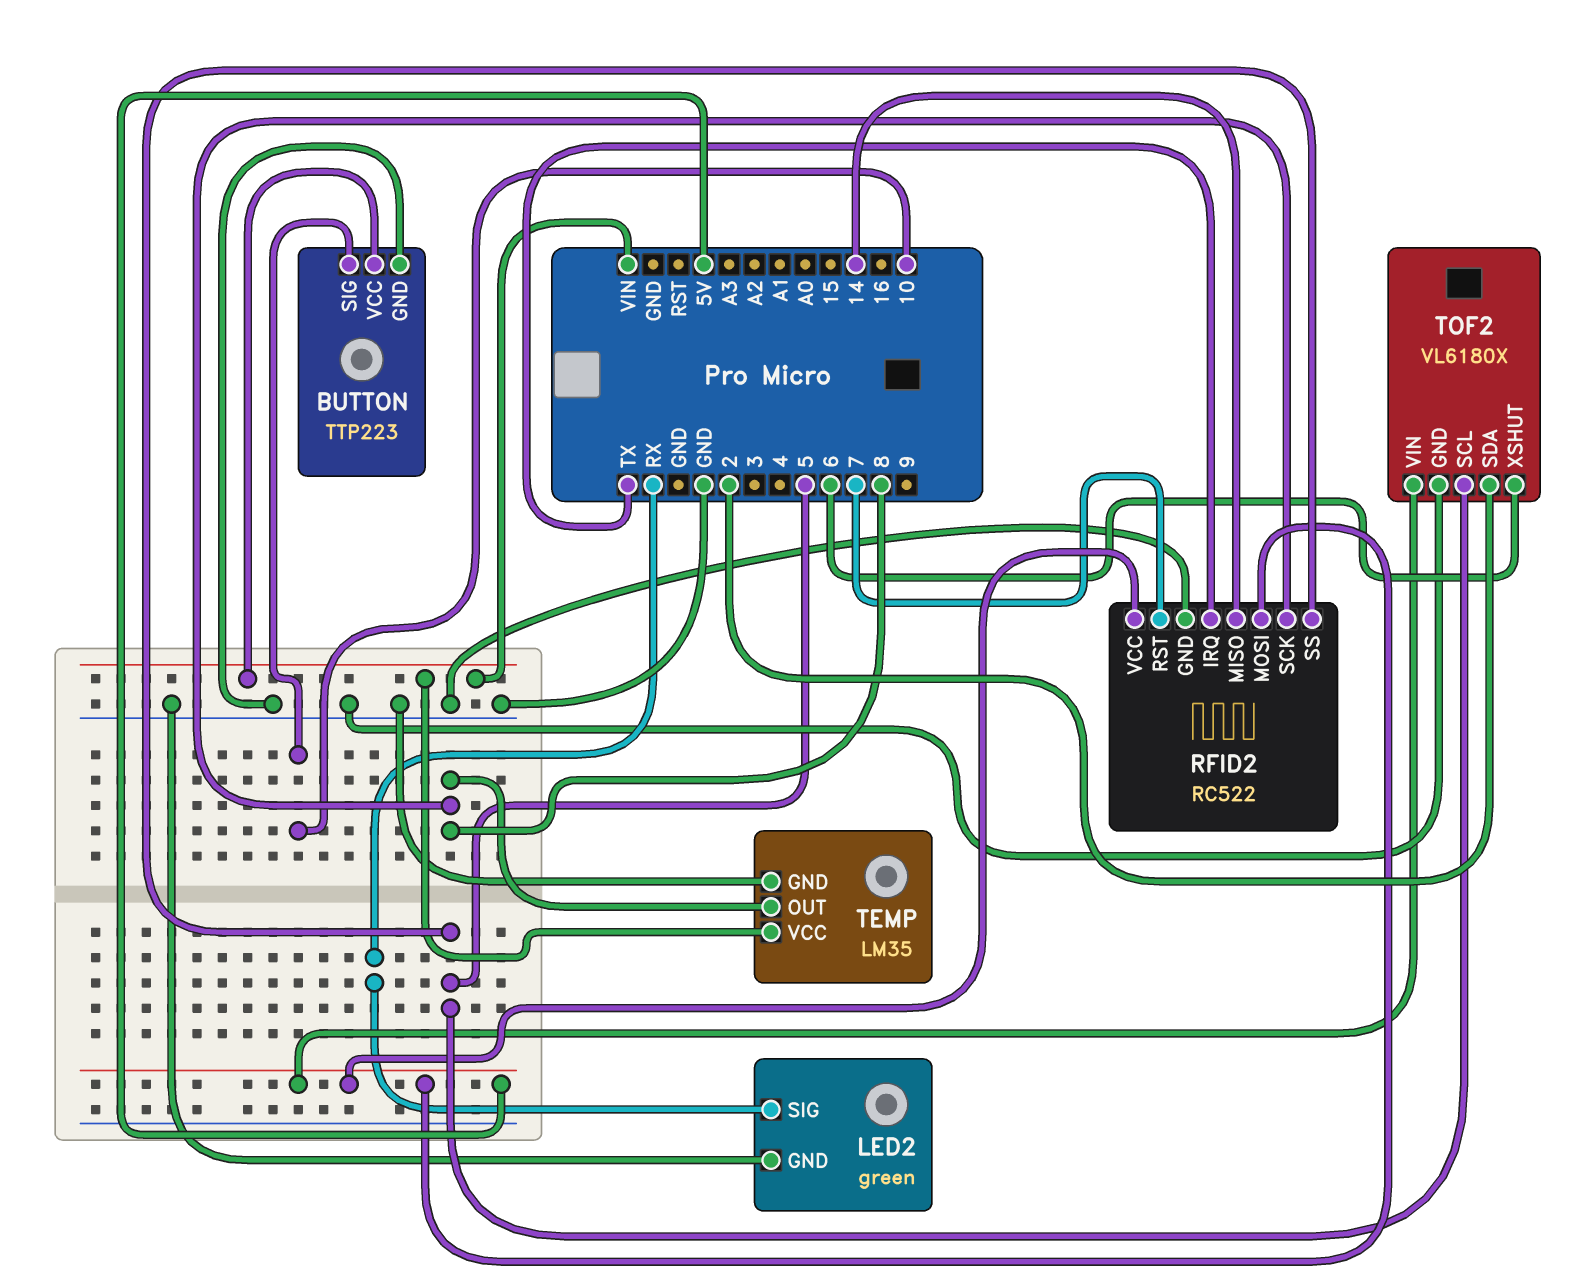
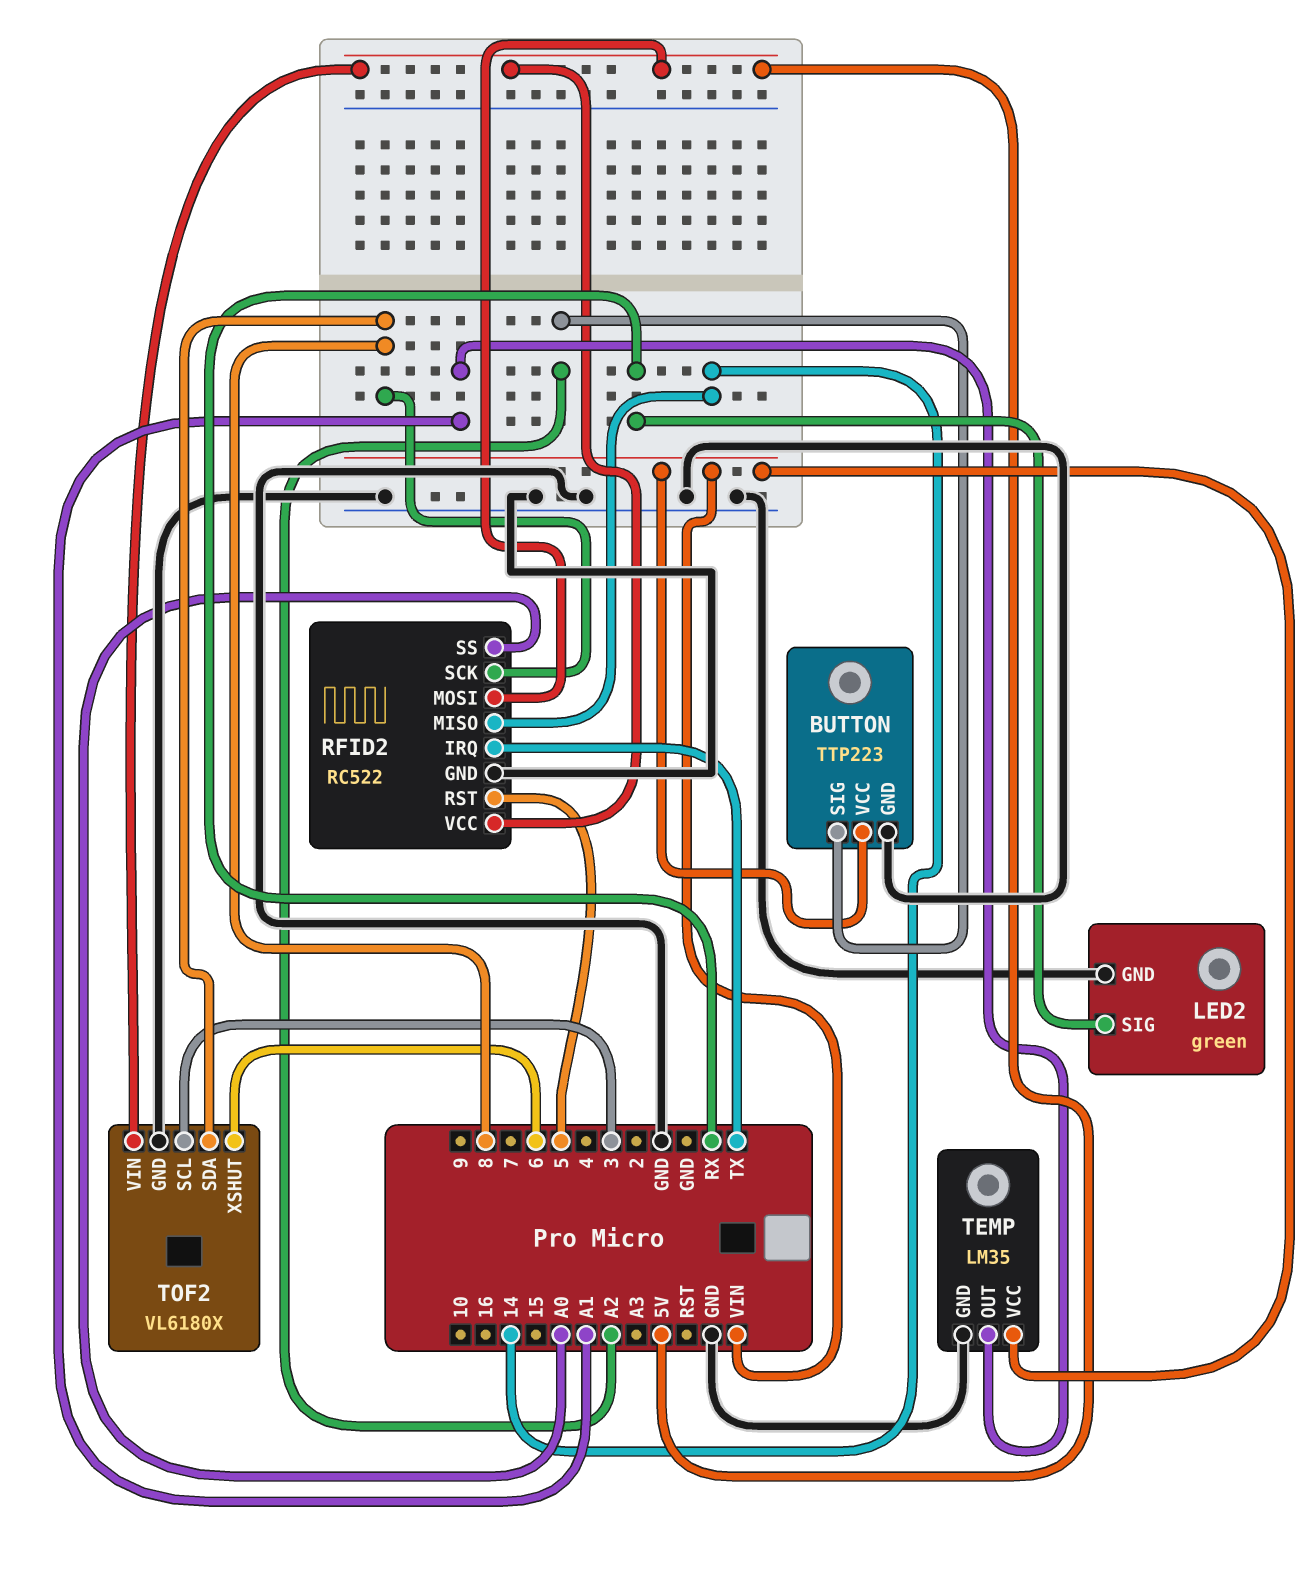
BUTTON pin SIG: 10 -> A2
RFID2 pin RST: 7 -> 5
RFID2 pin SS: 5 -> A0
TEMP pin OUT: 8 -> A1
TOF2 pin SCL: 5 -> 3
TOF2 pin SDA: 2 -> 8

